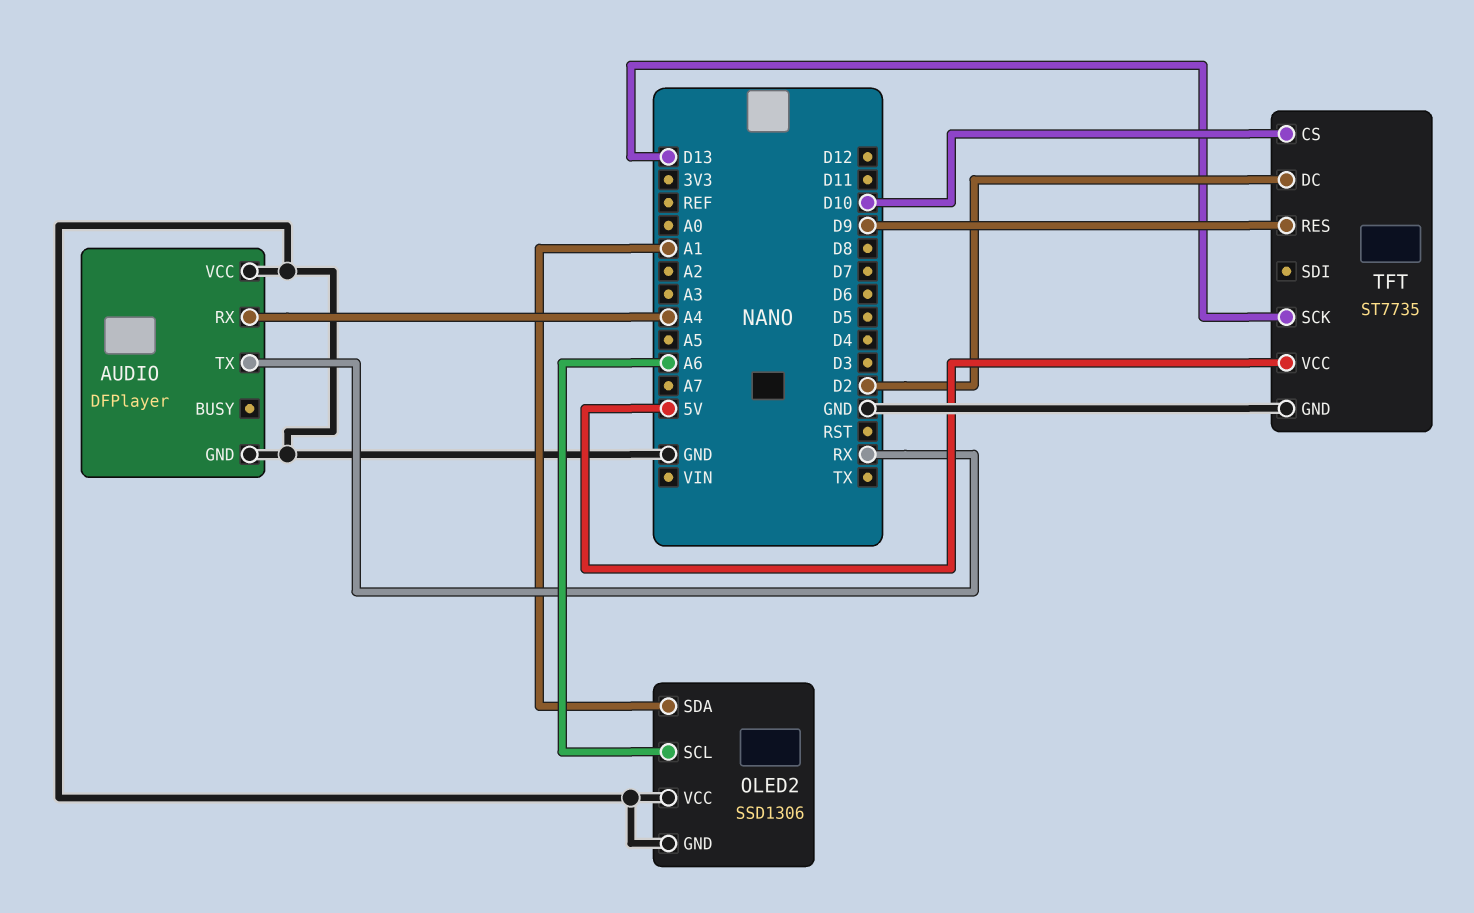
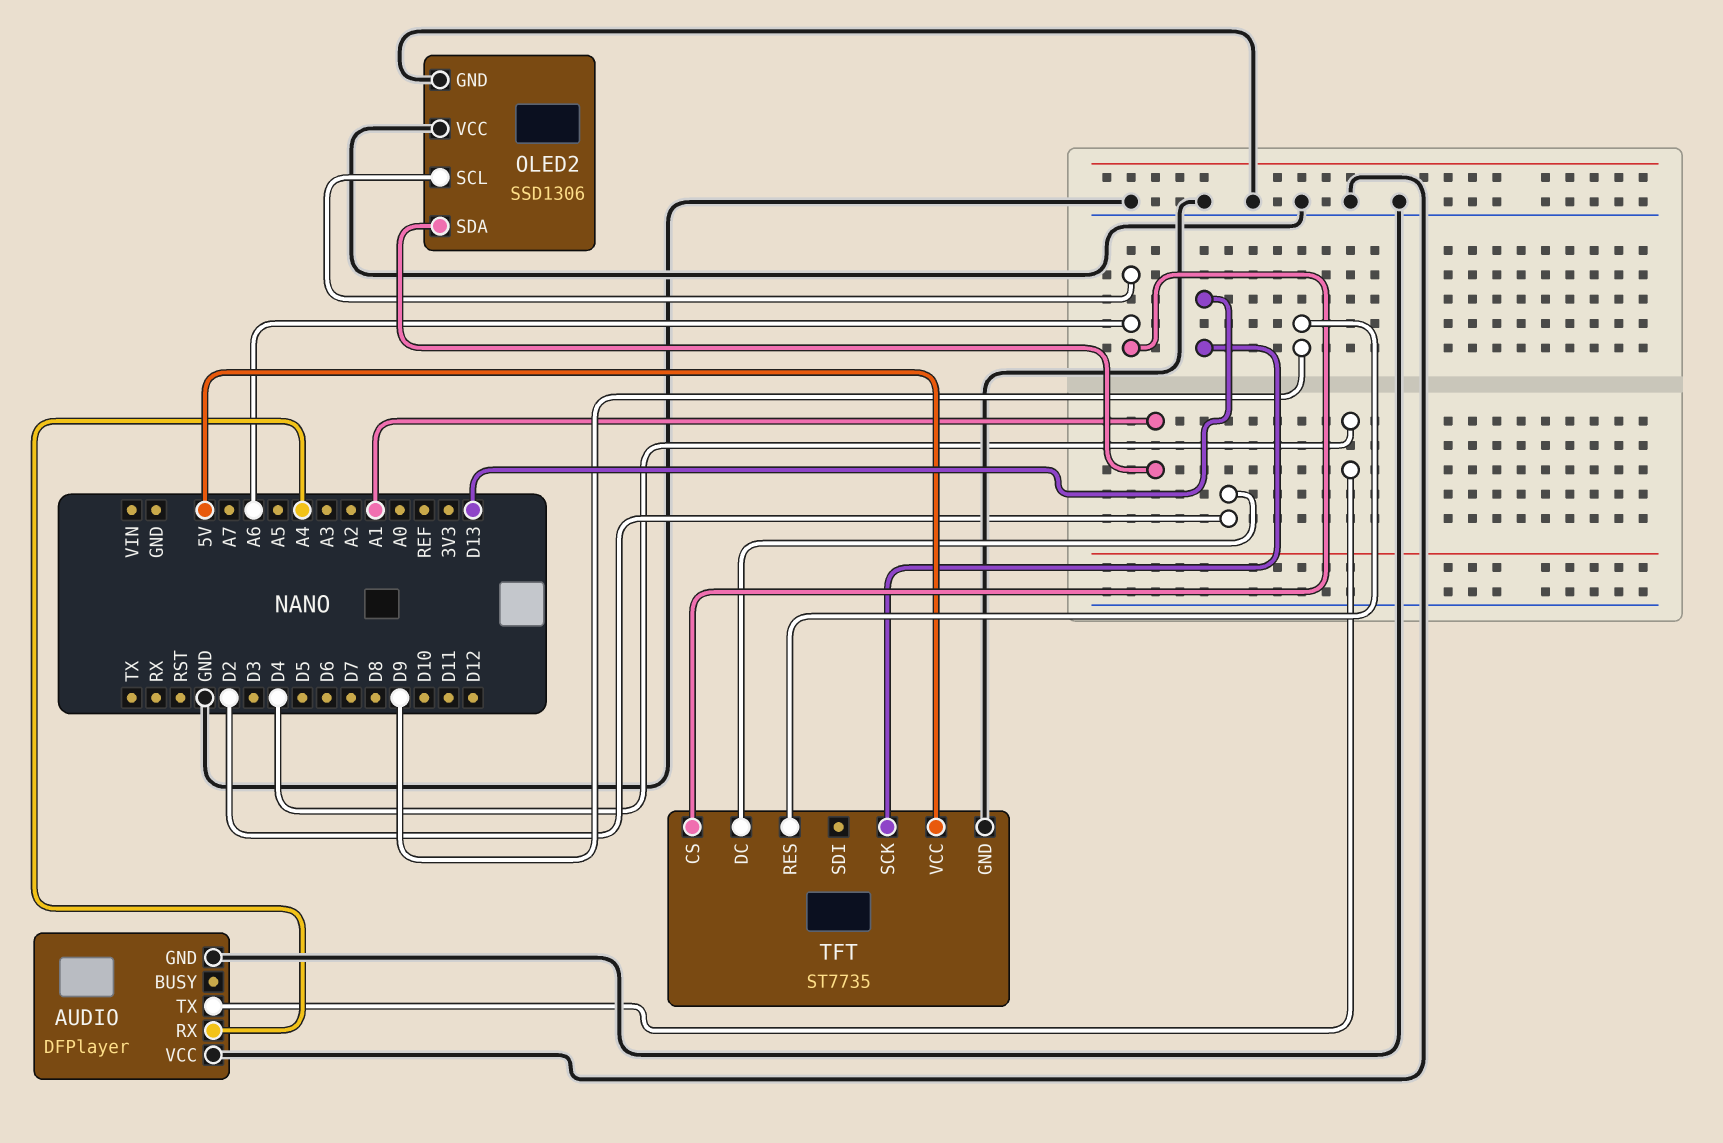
AUDIO pin TX: RX -> D4
TFT pin CS: D10 -> A6

